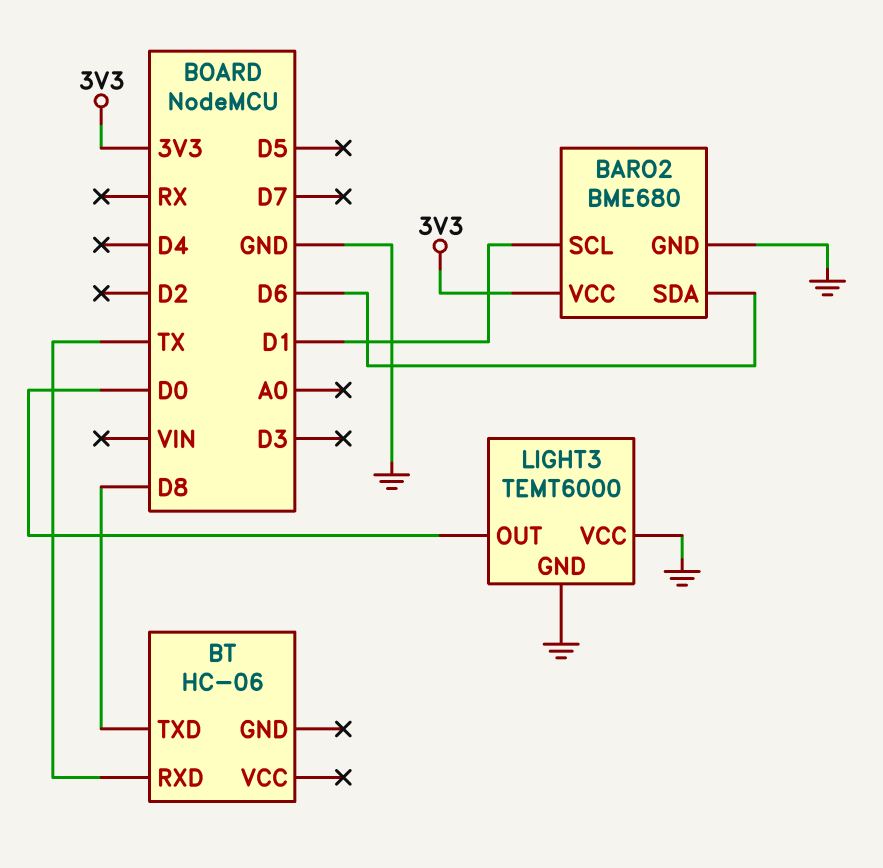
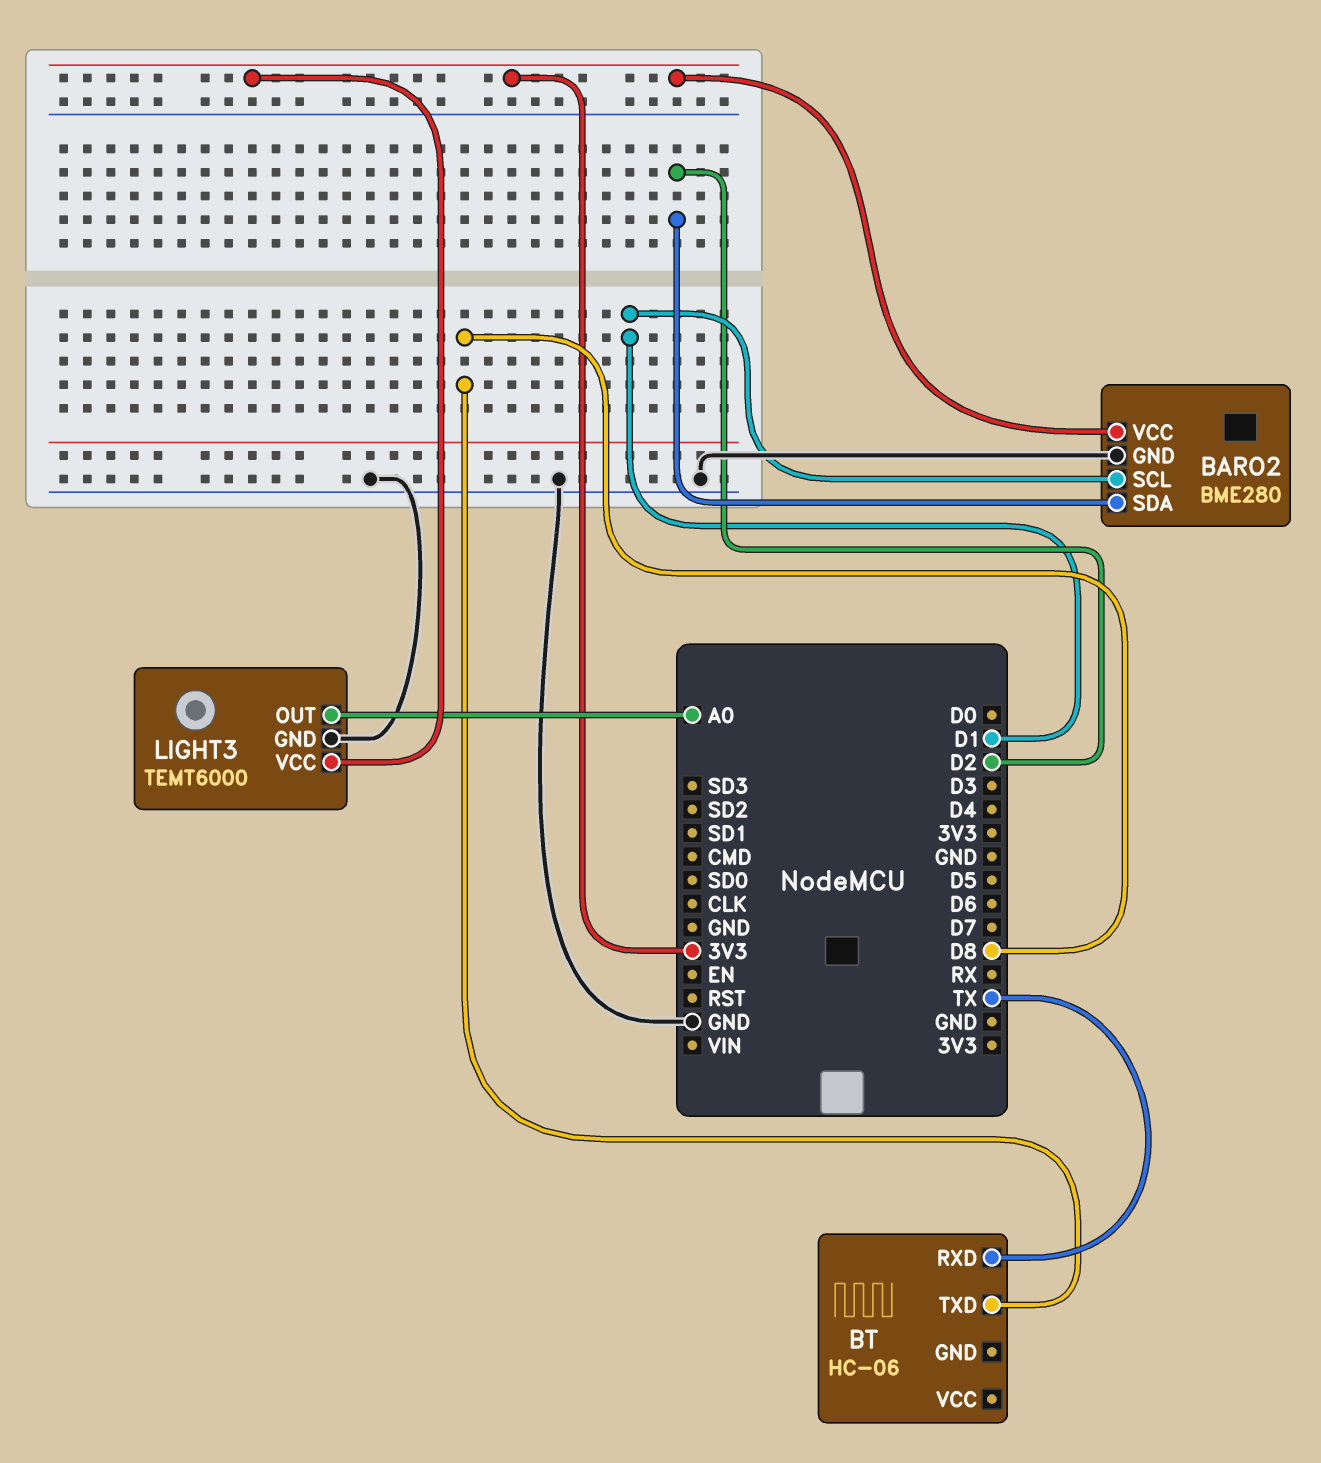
BARO2: BME680 -> BME280
BARO2 pin SDA: D6 -> D2
LIGHT3 pin OUT: D0 -> A0
LIGHT3 pin VCC: GND -> 3V3

